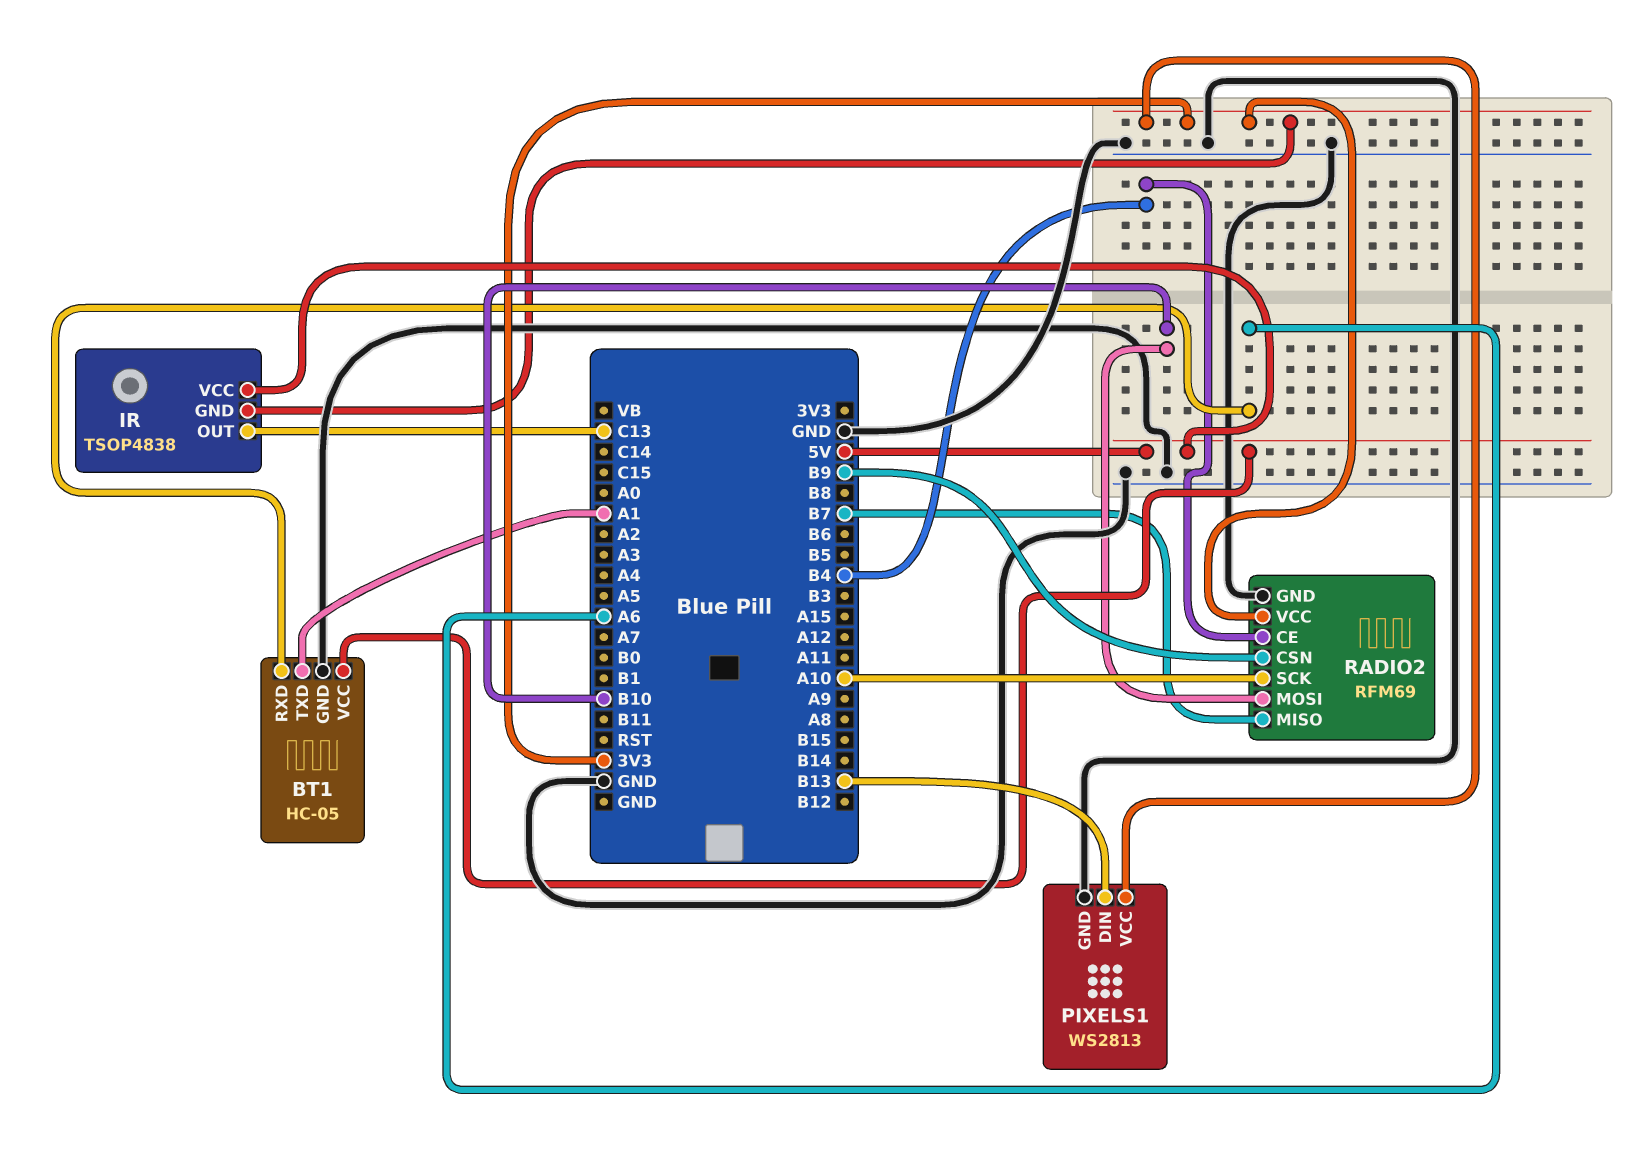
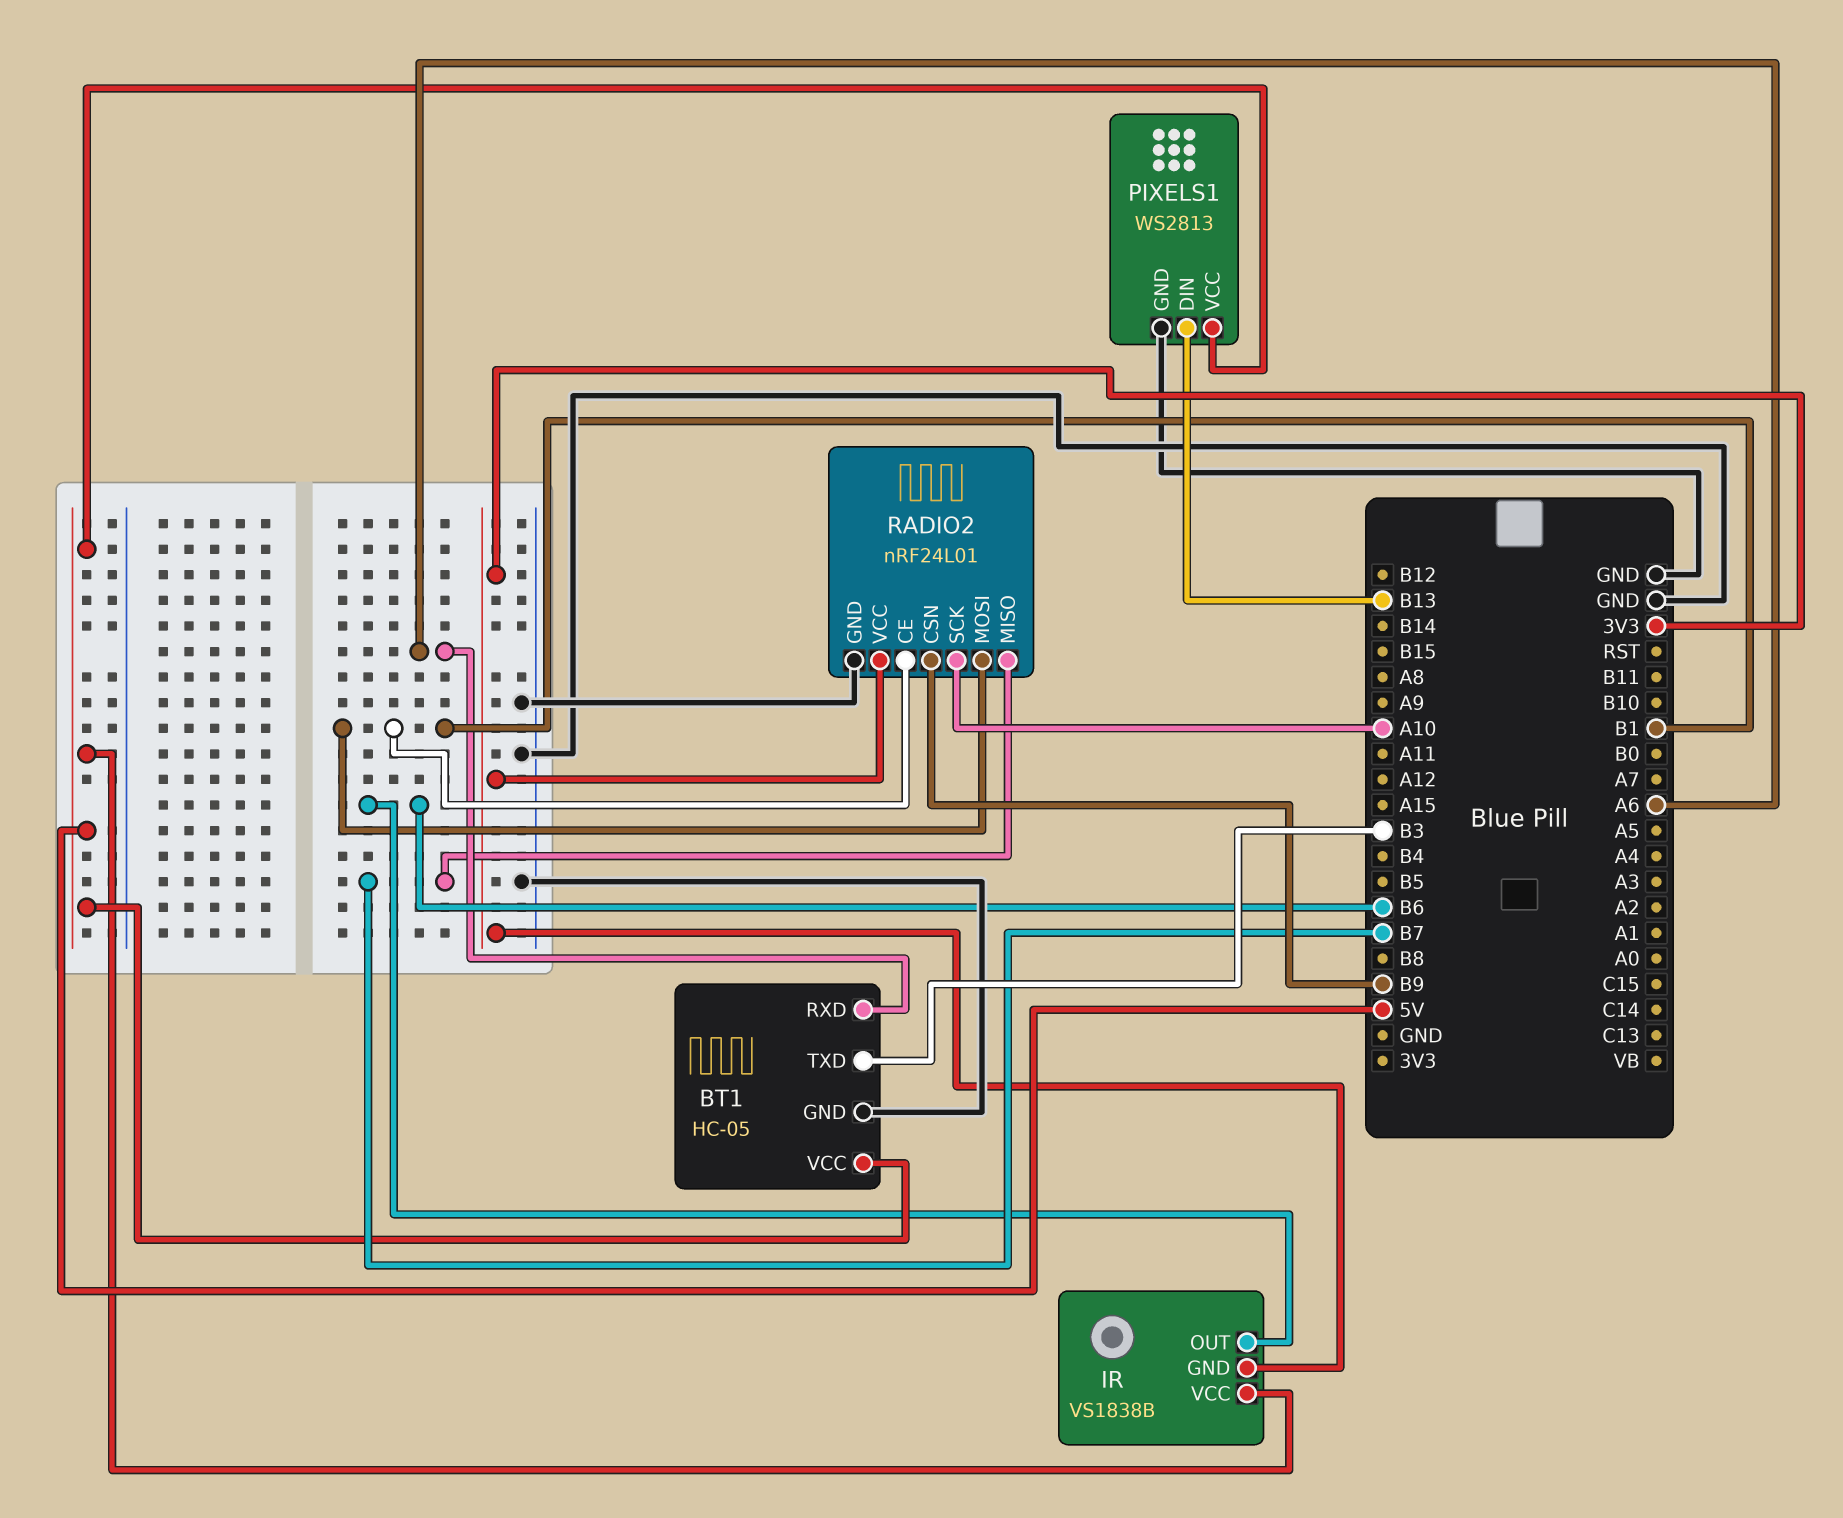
BT1 pin TXD: A1 -> B3
IR: TSOP4838 -> VS1838B
IR pin OUT: C13 -> B6
PIXELS1 pin VCC: 3V3 -> 5V
RADIO2: RFM69 -> nRF24L01
RADIO2 pin CE: B4 -> B1
RADIO2 pin MOSI: B10 -> B1

